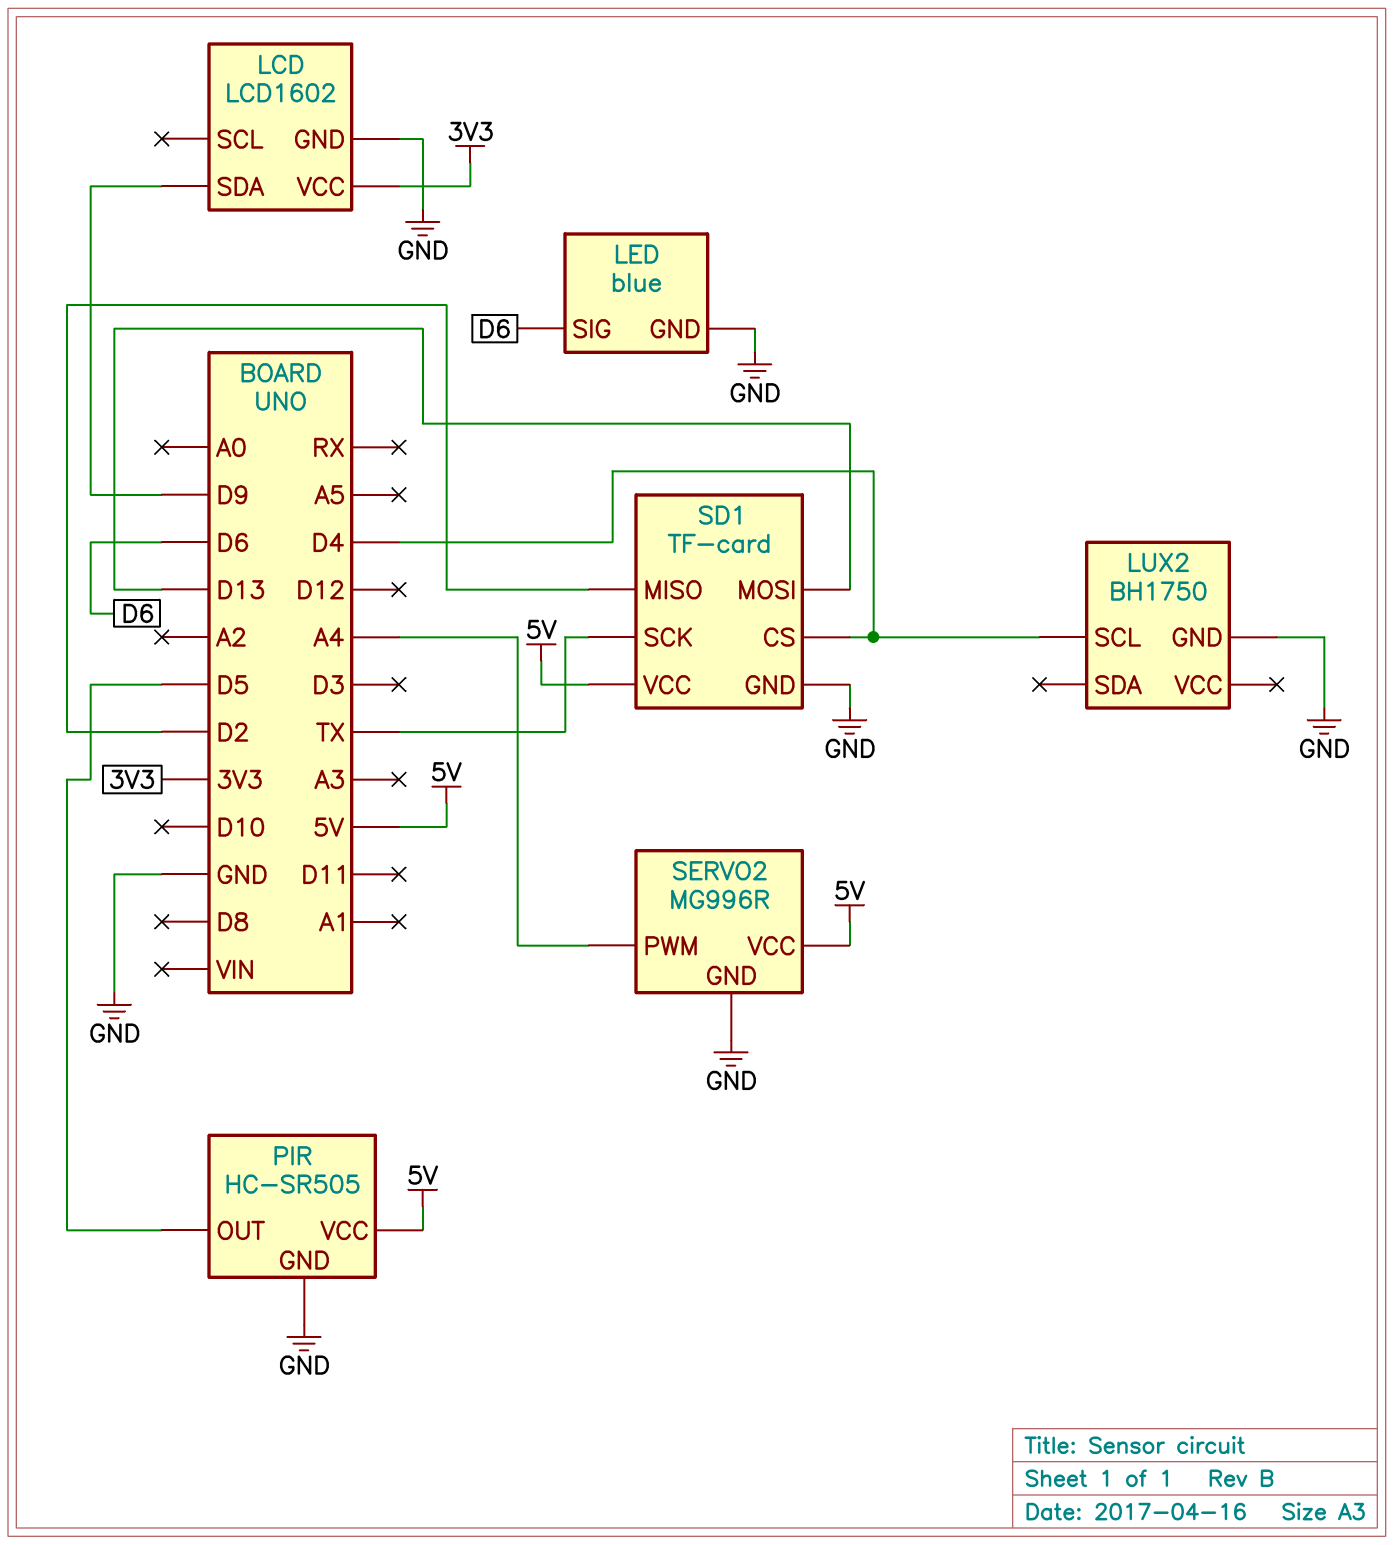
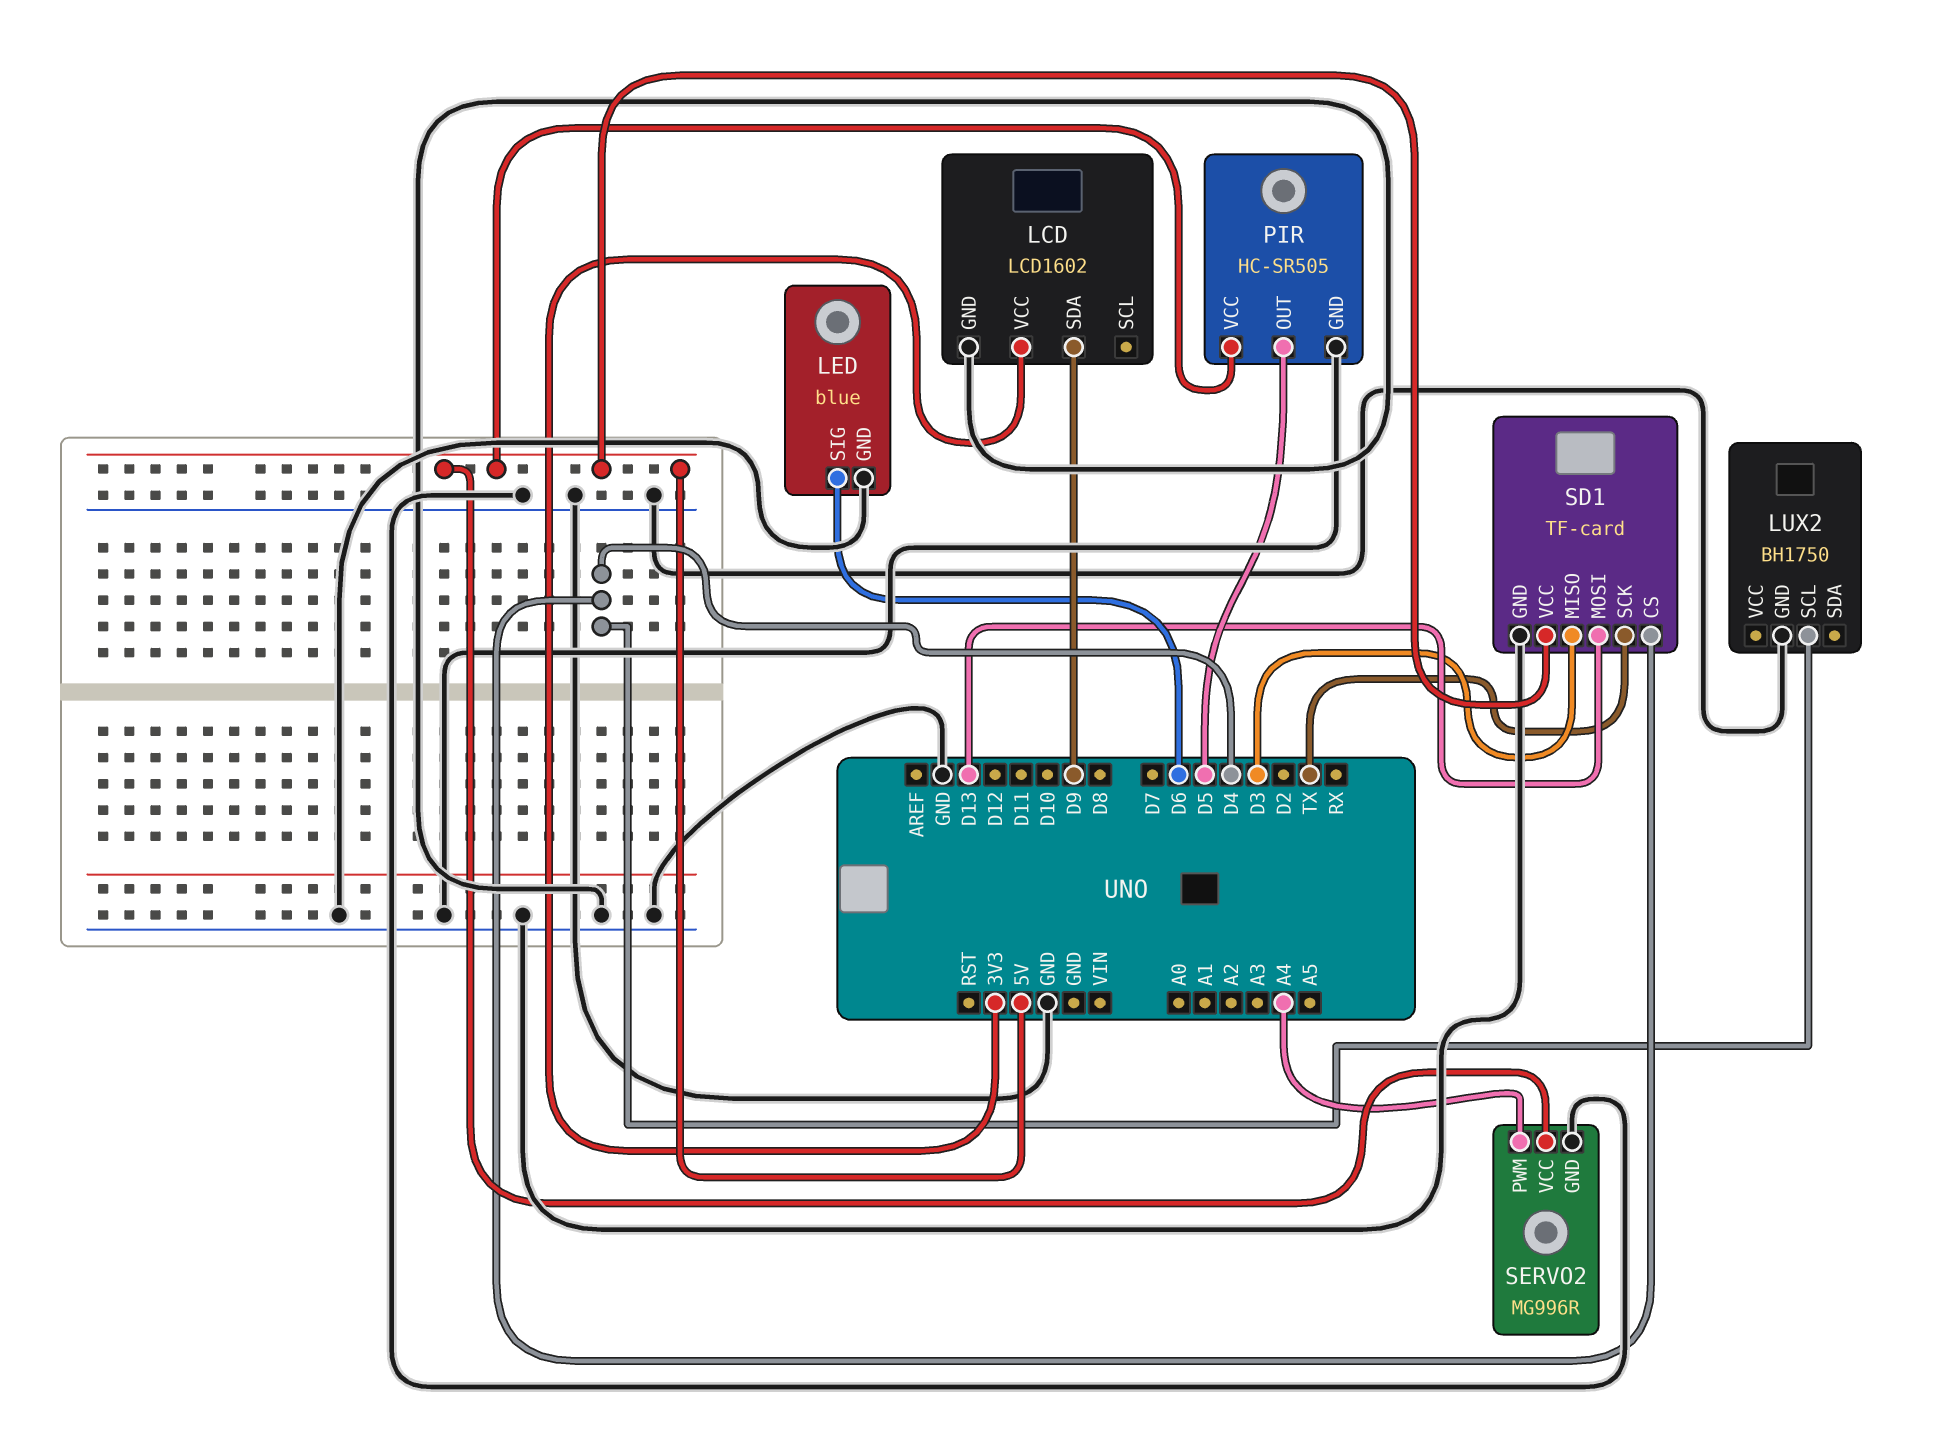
SD1 pin MISO: D2 -> D3

